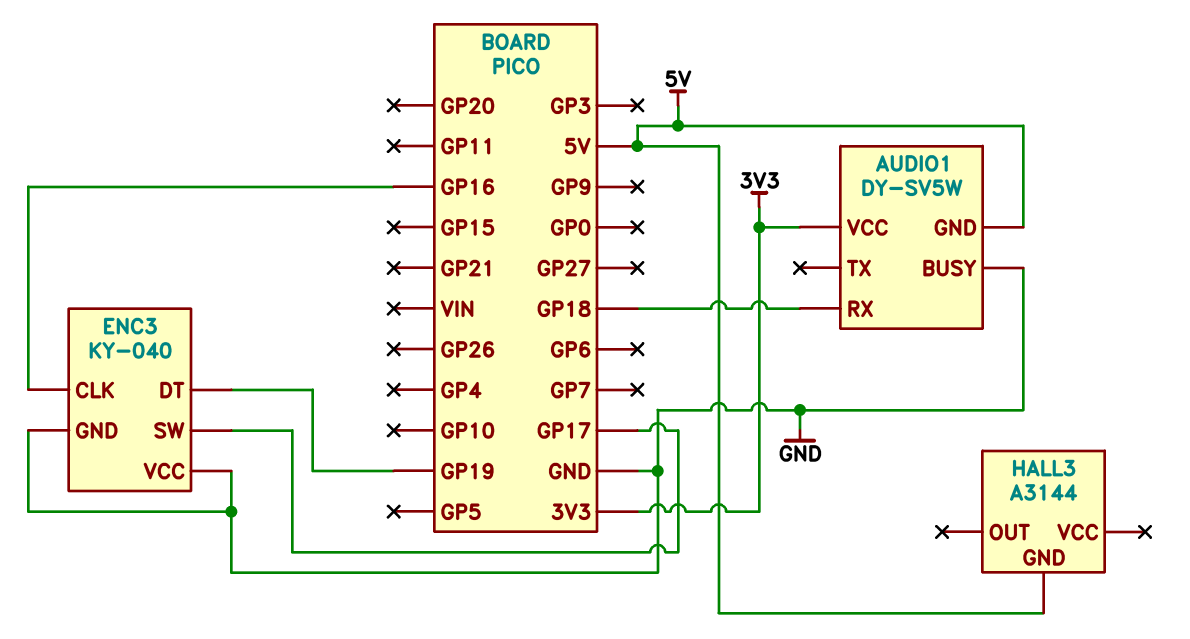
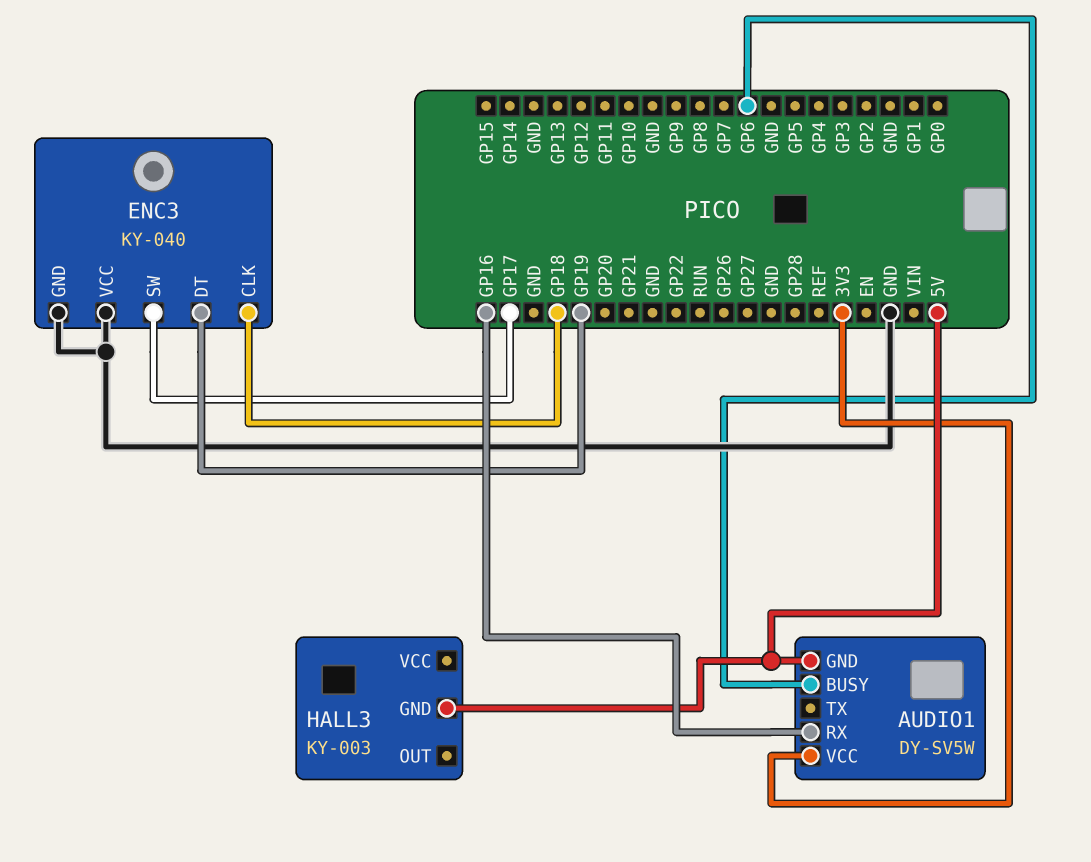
AUDIO1 pin BUSY: GND -> GP6
AUDIO1 pin RX: GP18 -> GP16
ENC3 pin CLK: GP16 -> GP18
HALL3: A3144 -> KY-003

